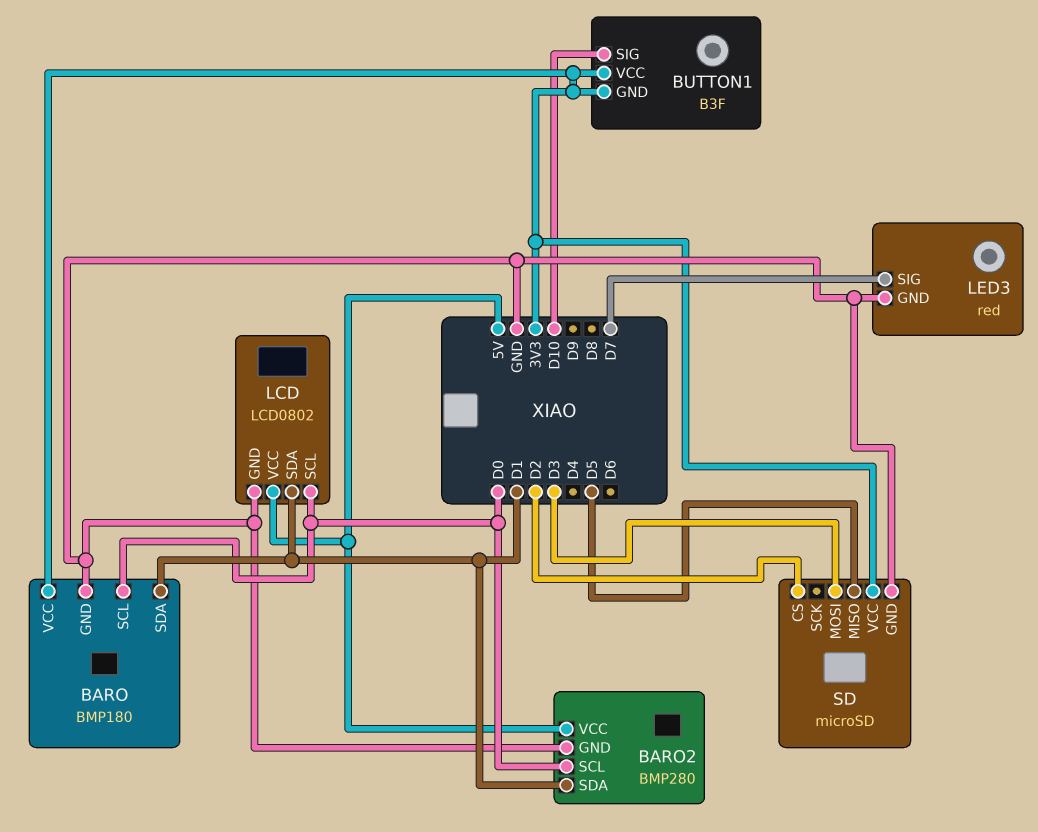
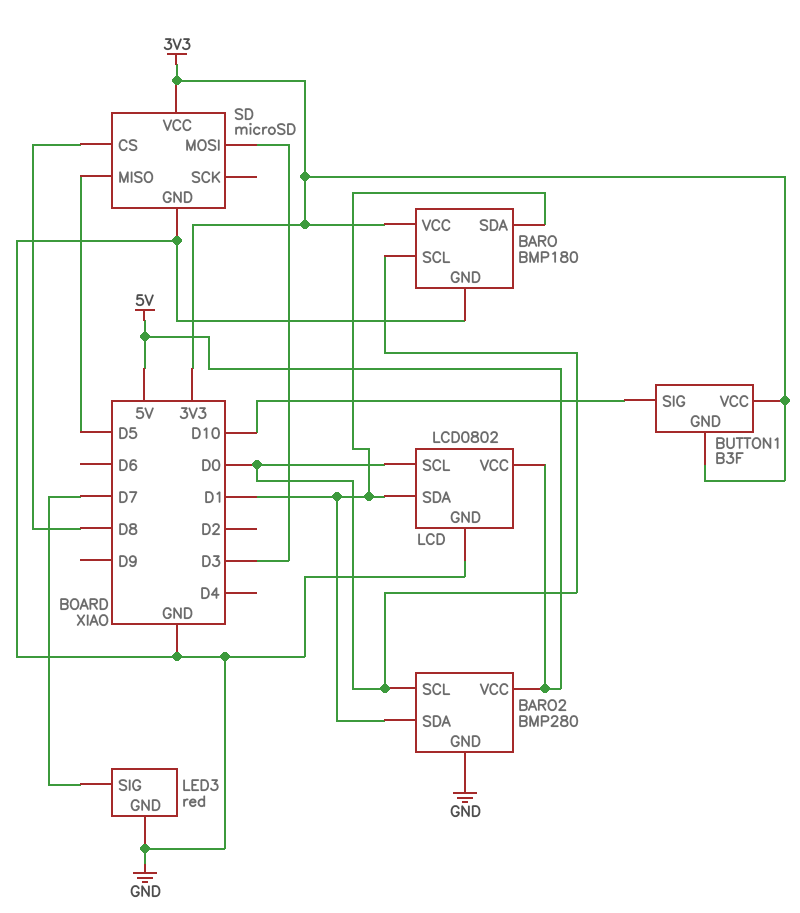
SD pin CS: D2 -> D8

